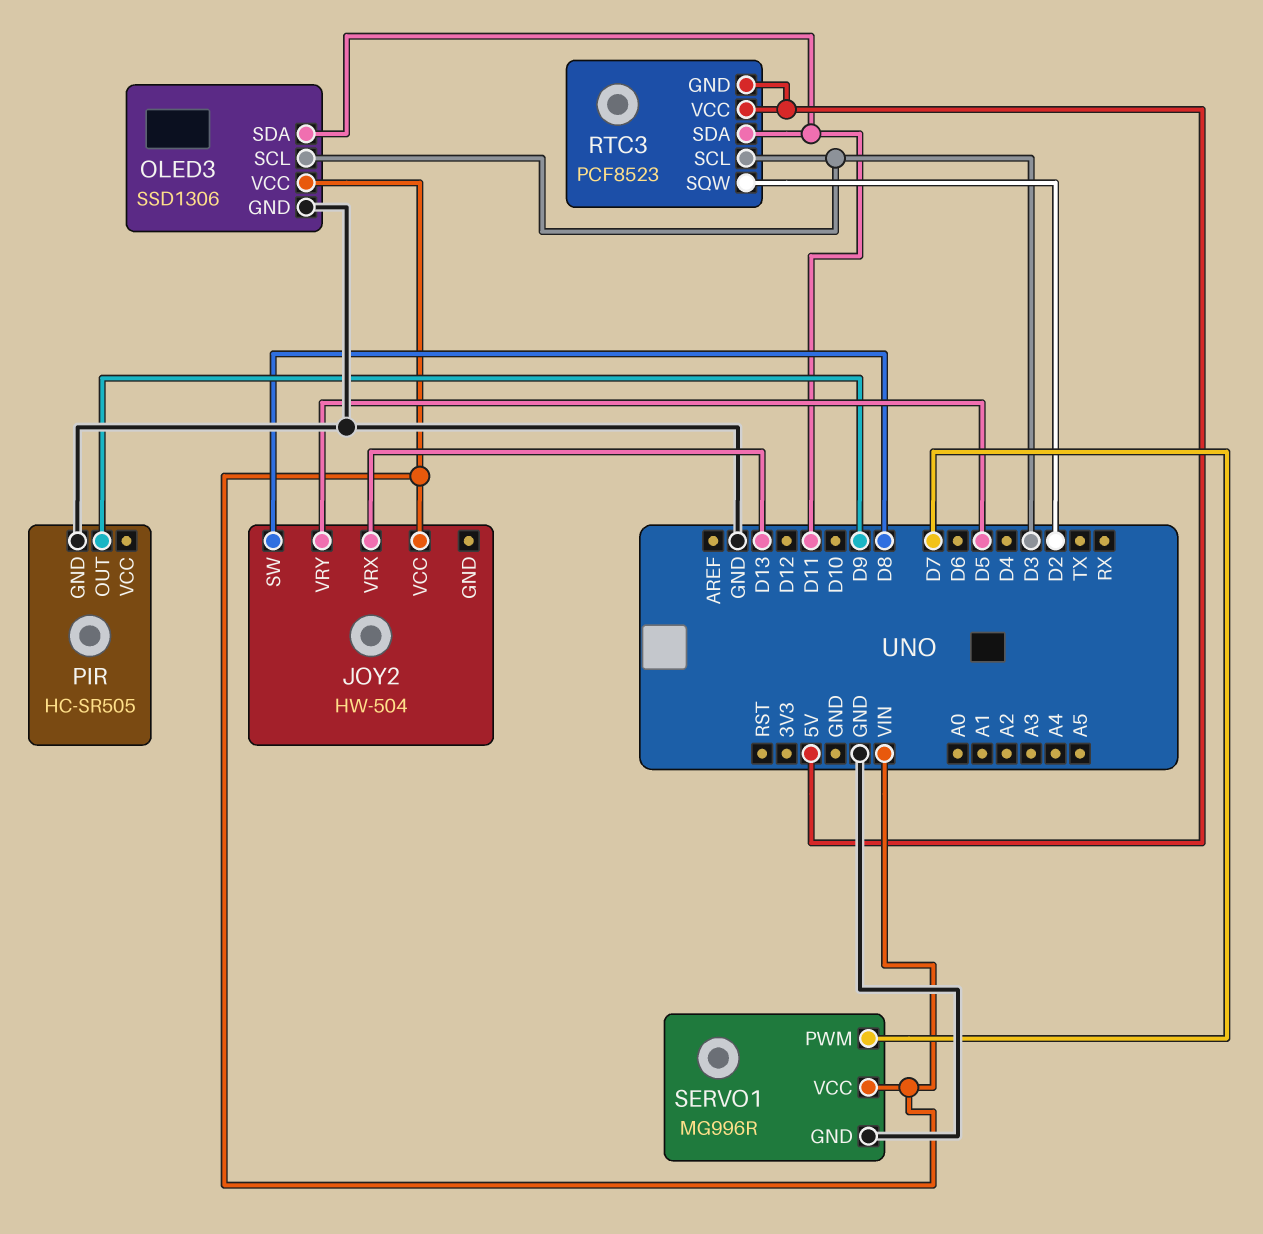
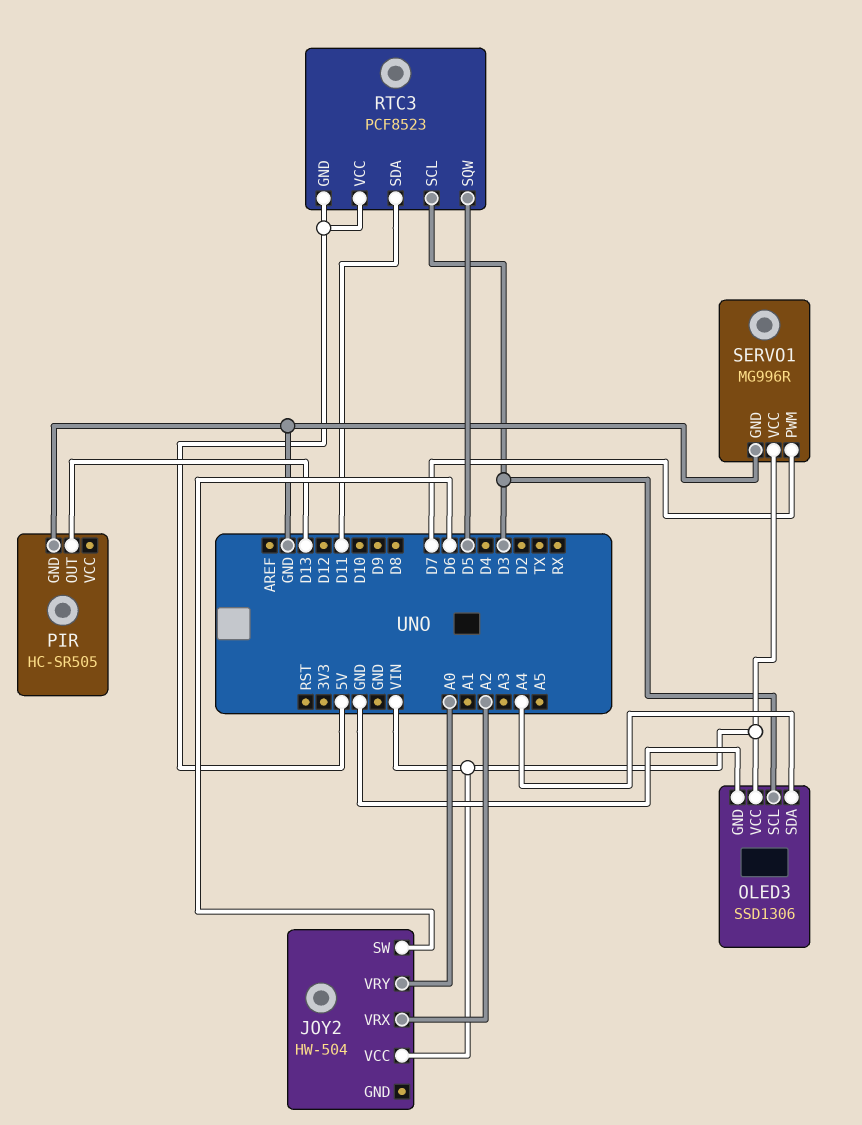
JOY2 pin SW: D8 -> D6
JOY2 pin VRX: D13 -> A2
JOY2 pin VRY: D5 -> A0
OLED3 pin SDA: D11 -> A4
PIR pin OUT: D9 -> D13
RTC3 pin SQW: D2 -> D5

